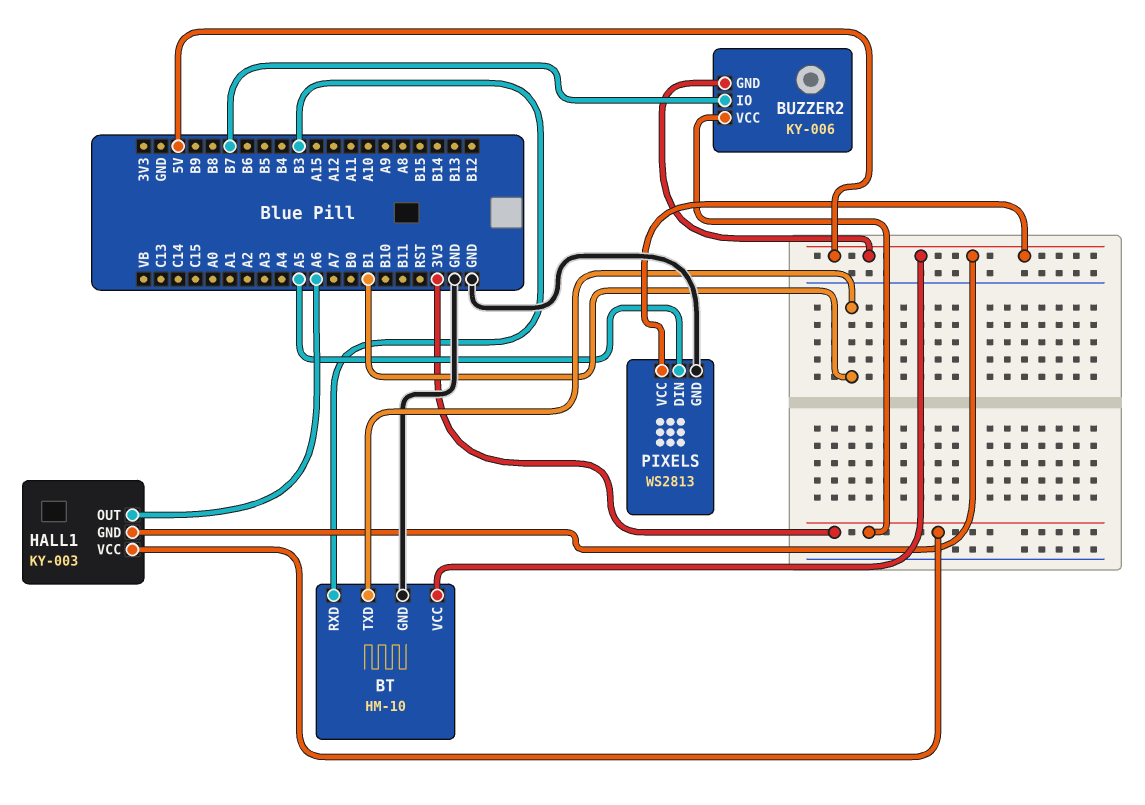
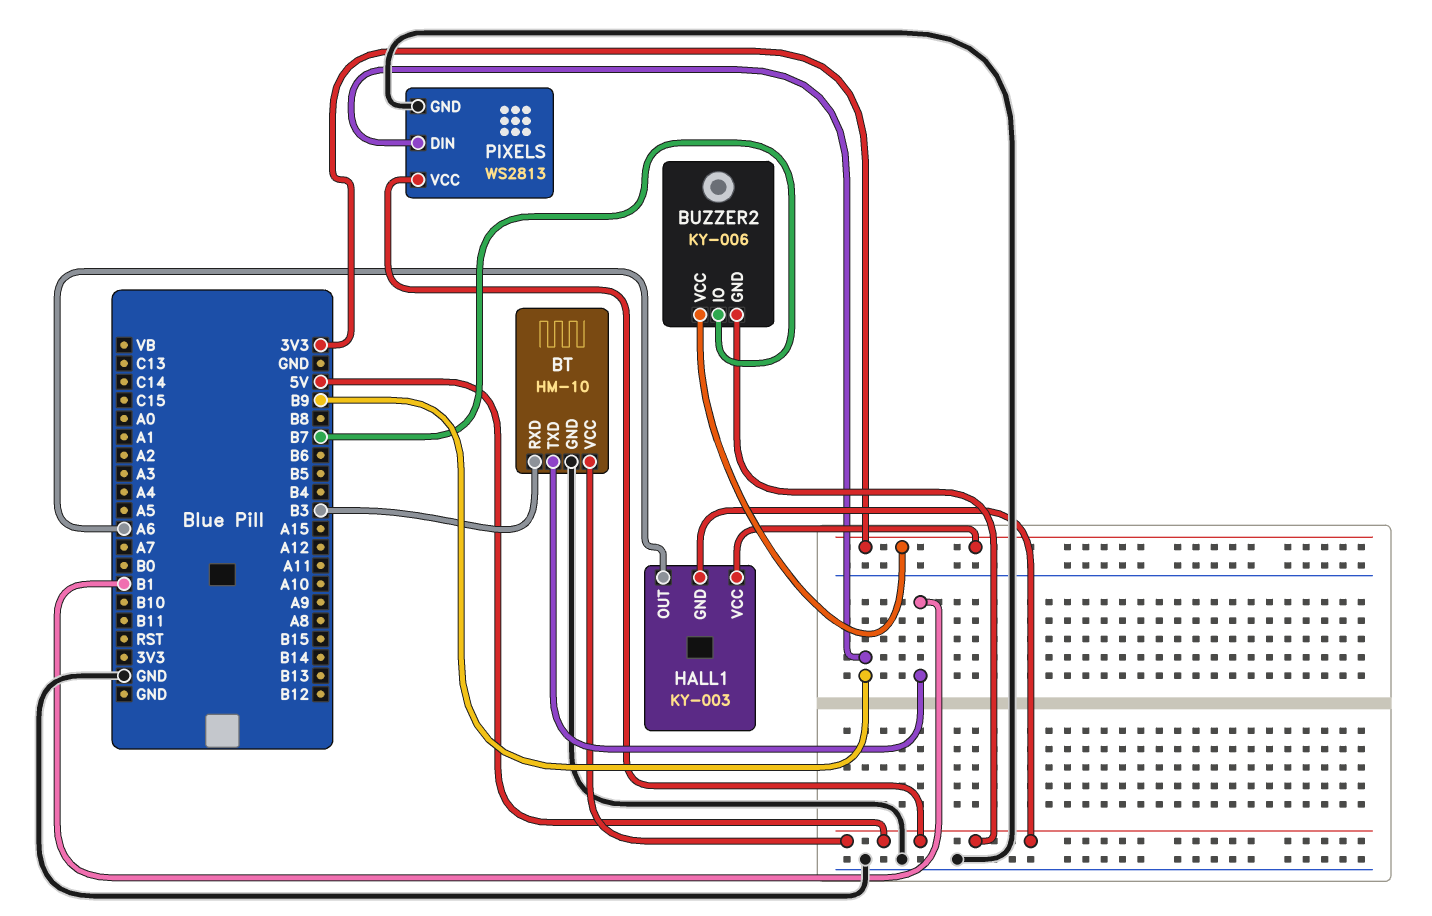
PIXELS pin DIN: A5 -> B9

